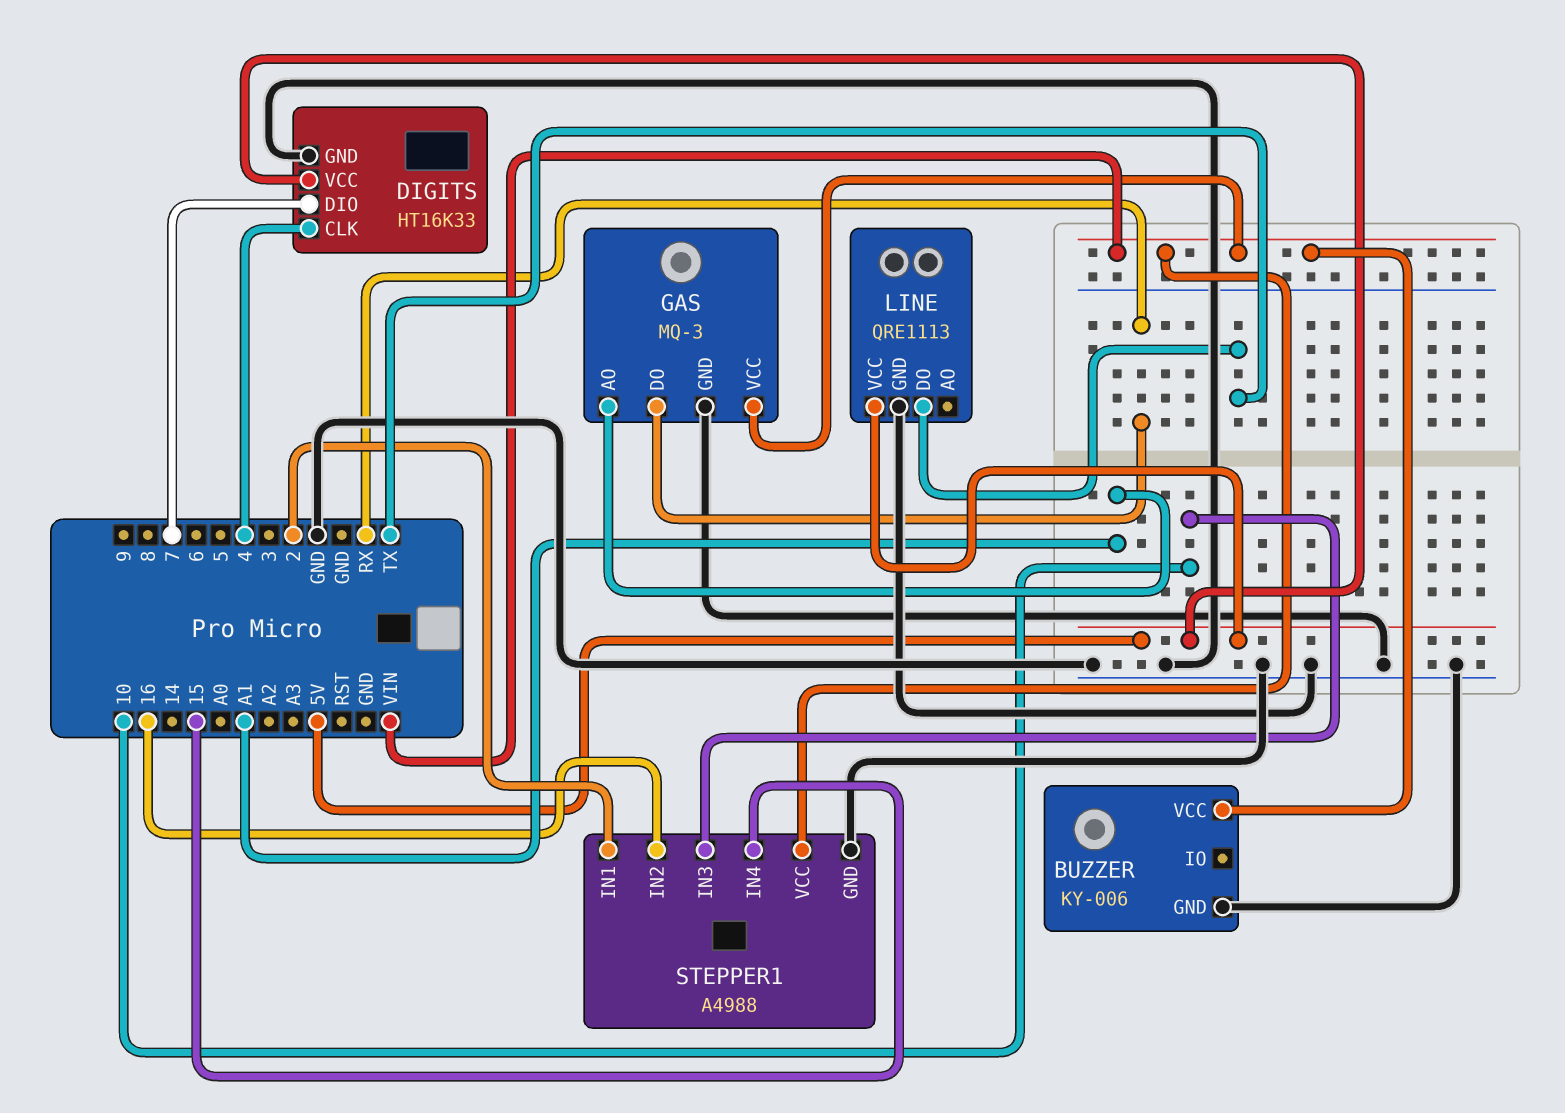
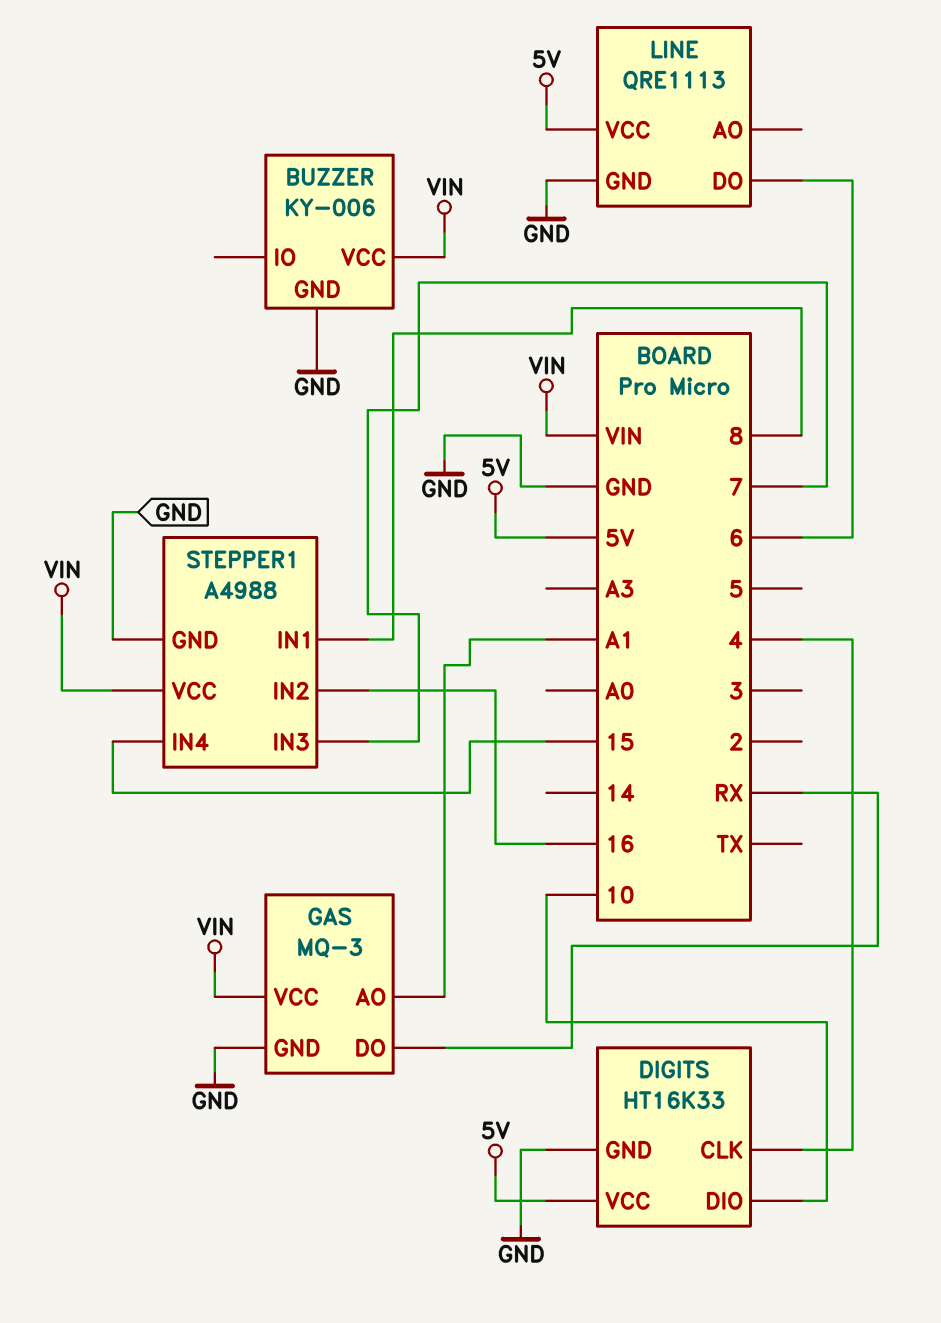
DIGITS pin DIO: 7 -> 10
LINE pin DO: TX -> 6
STEPPER1 pin IN1: 2 -> 8
STEPPER1 pin IN3: 10 -> 7

